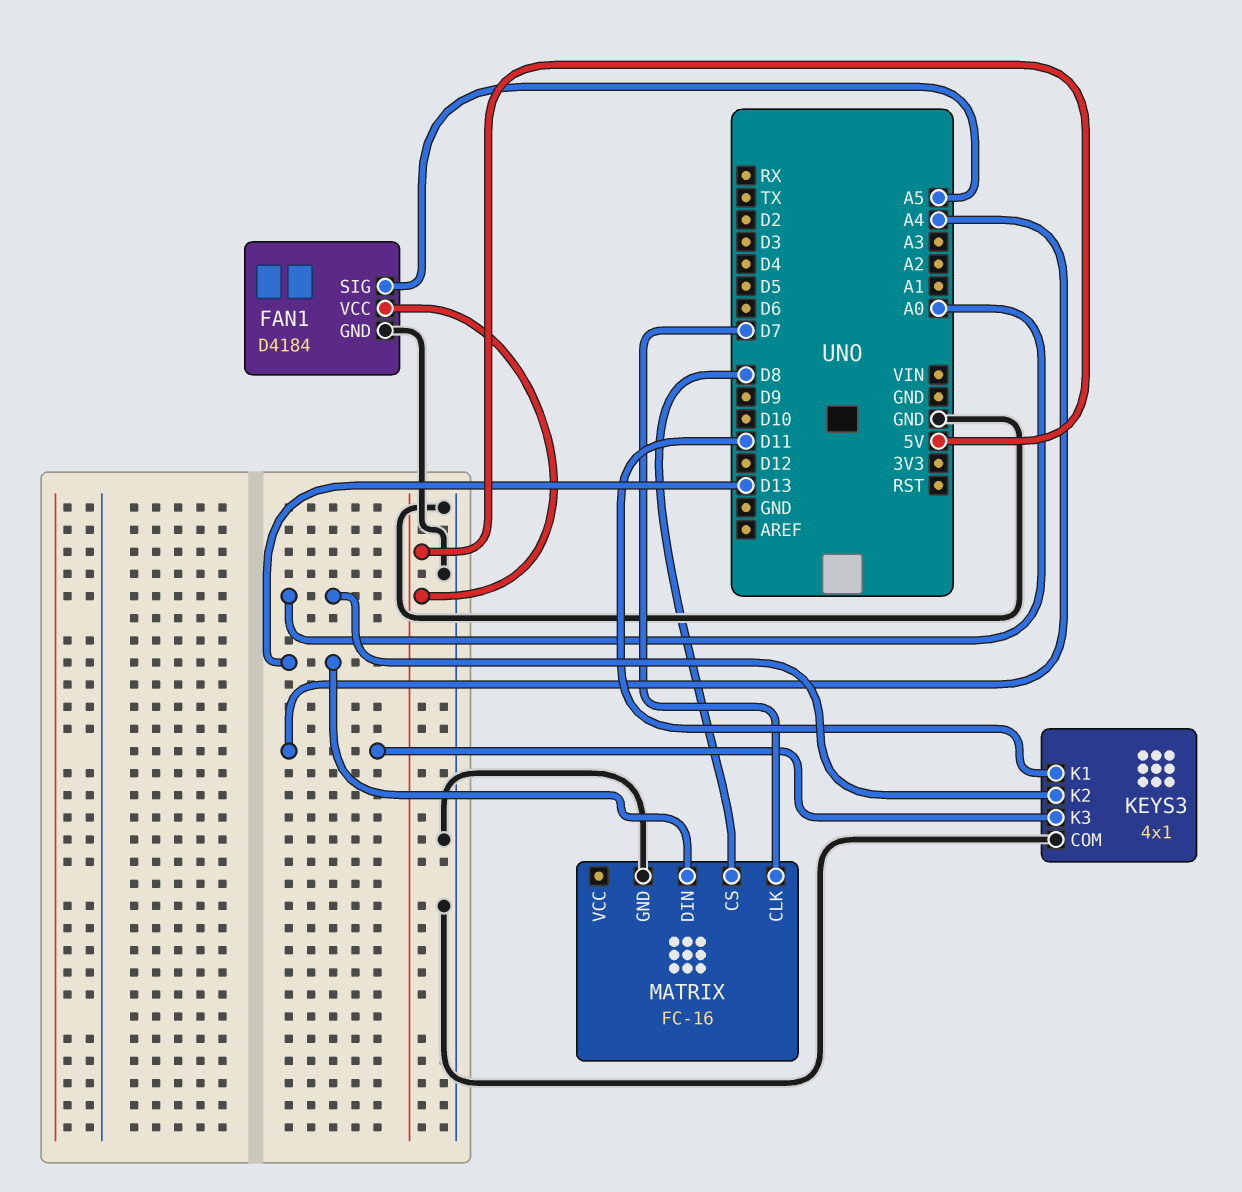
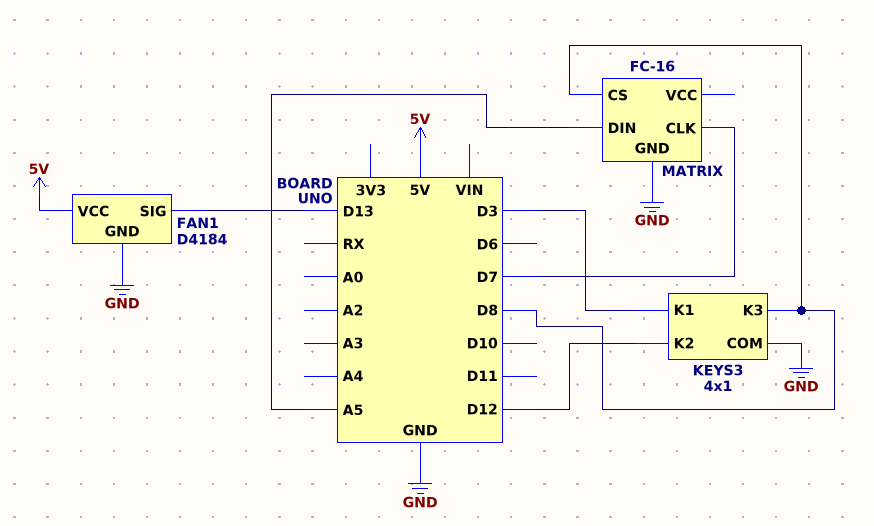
FAN1 pin SIG: A5 -> D13
KEYS3 pin K1: D11 -> D3
KEYS3 pin K2: A0 -> D12
KEYS3 pin K3: A4 -> D8
MATRIX pin DIN: D13 -> A5

